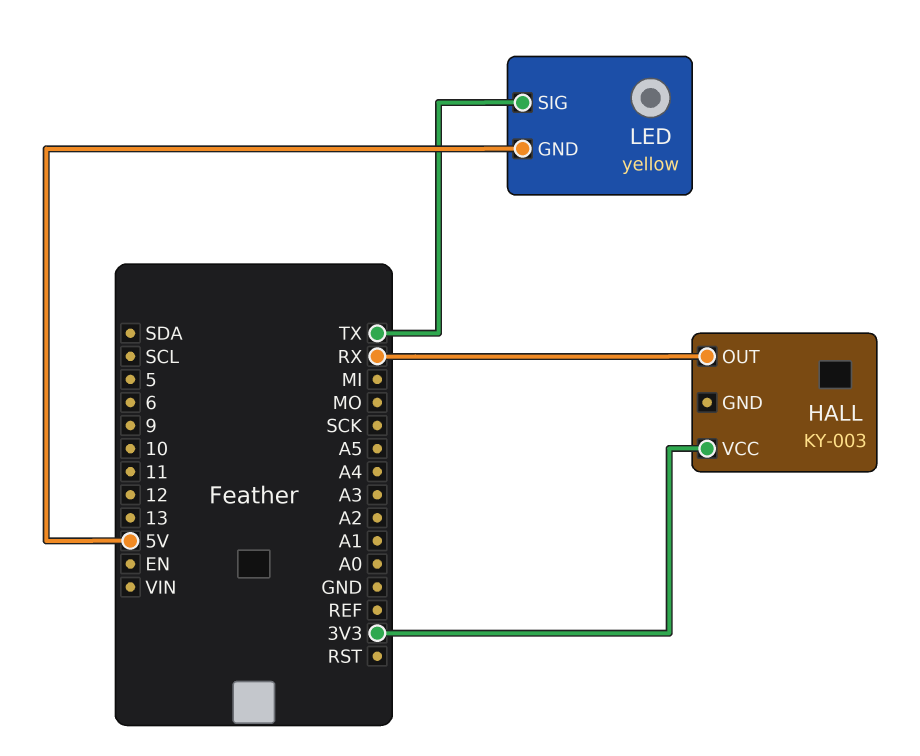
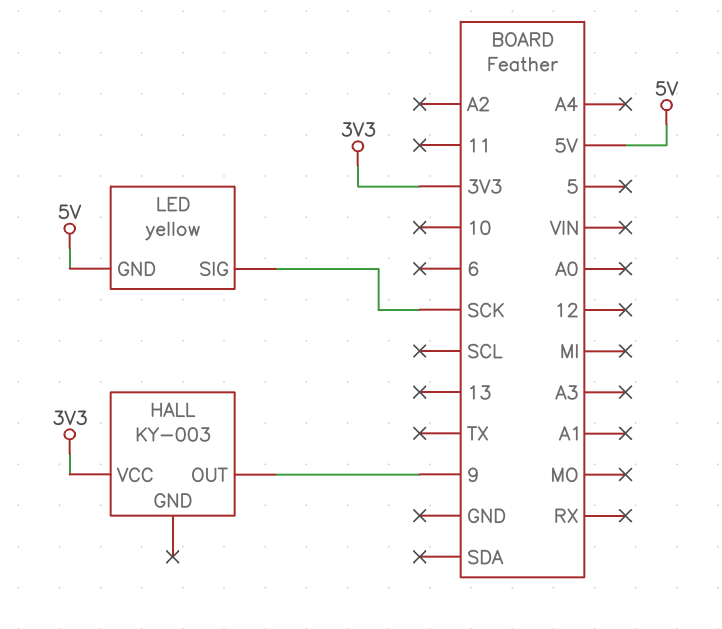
HALL pin OUT: RX -> 9
LED pin SIG: TX -> SCK

